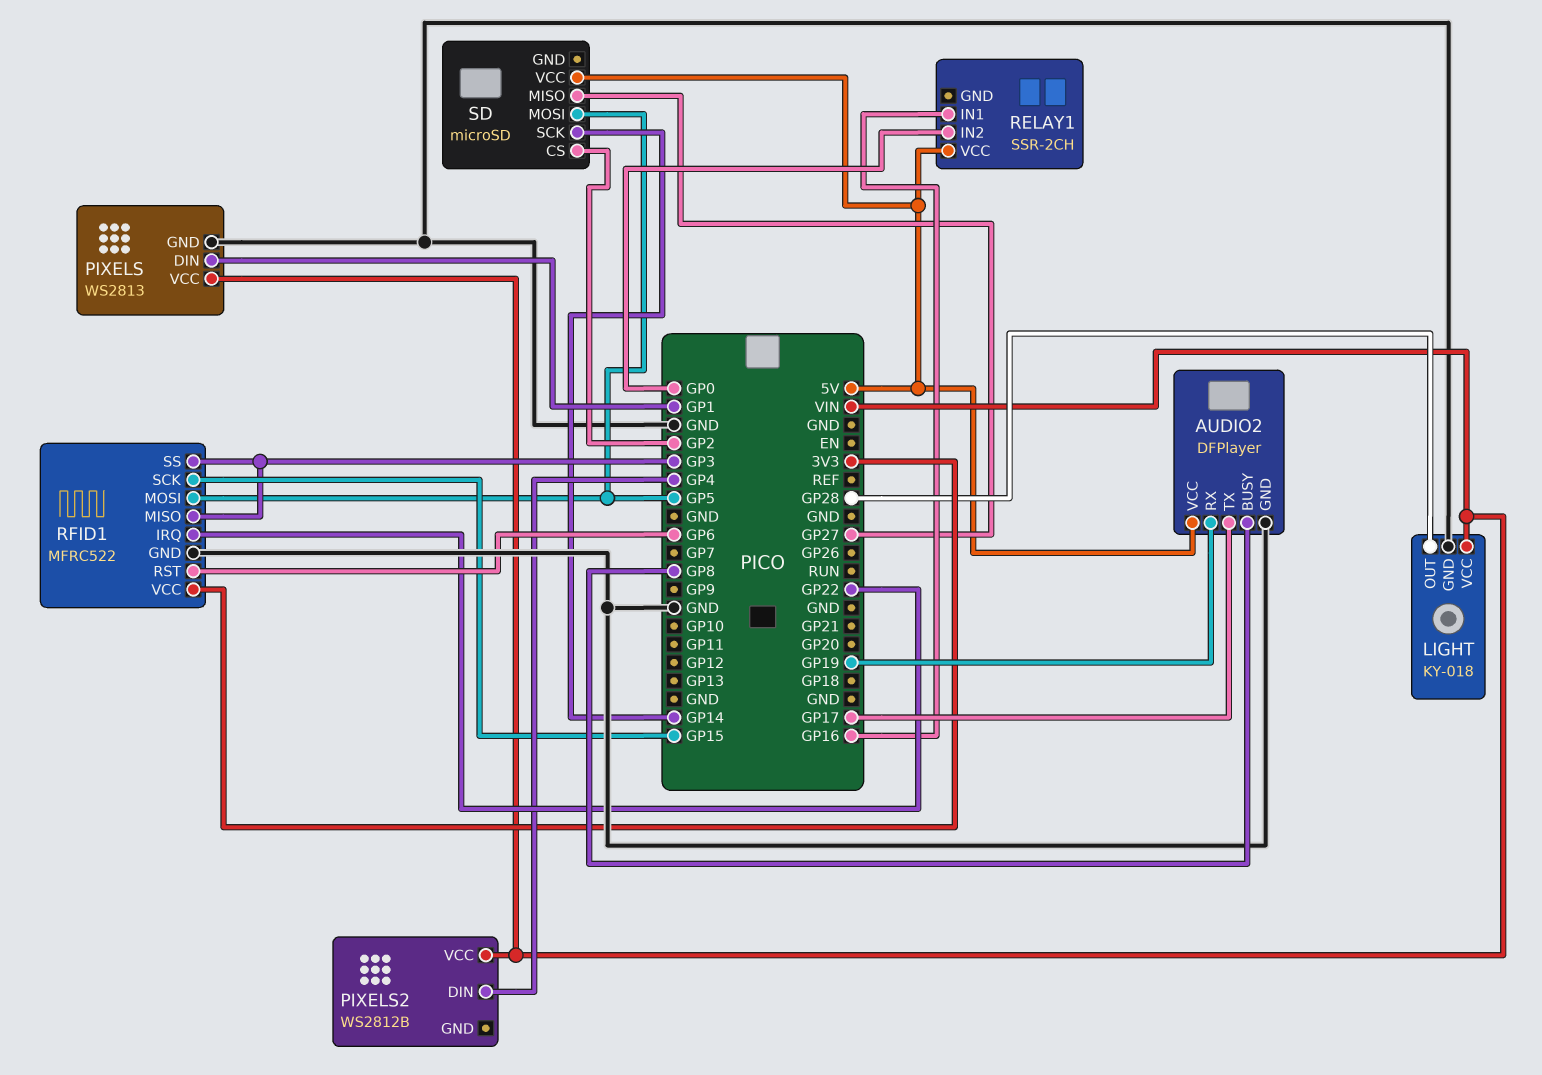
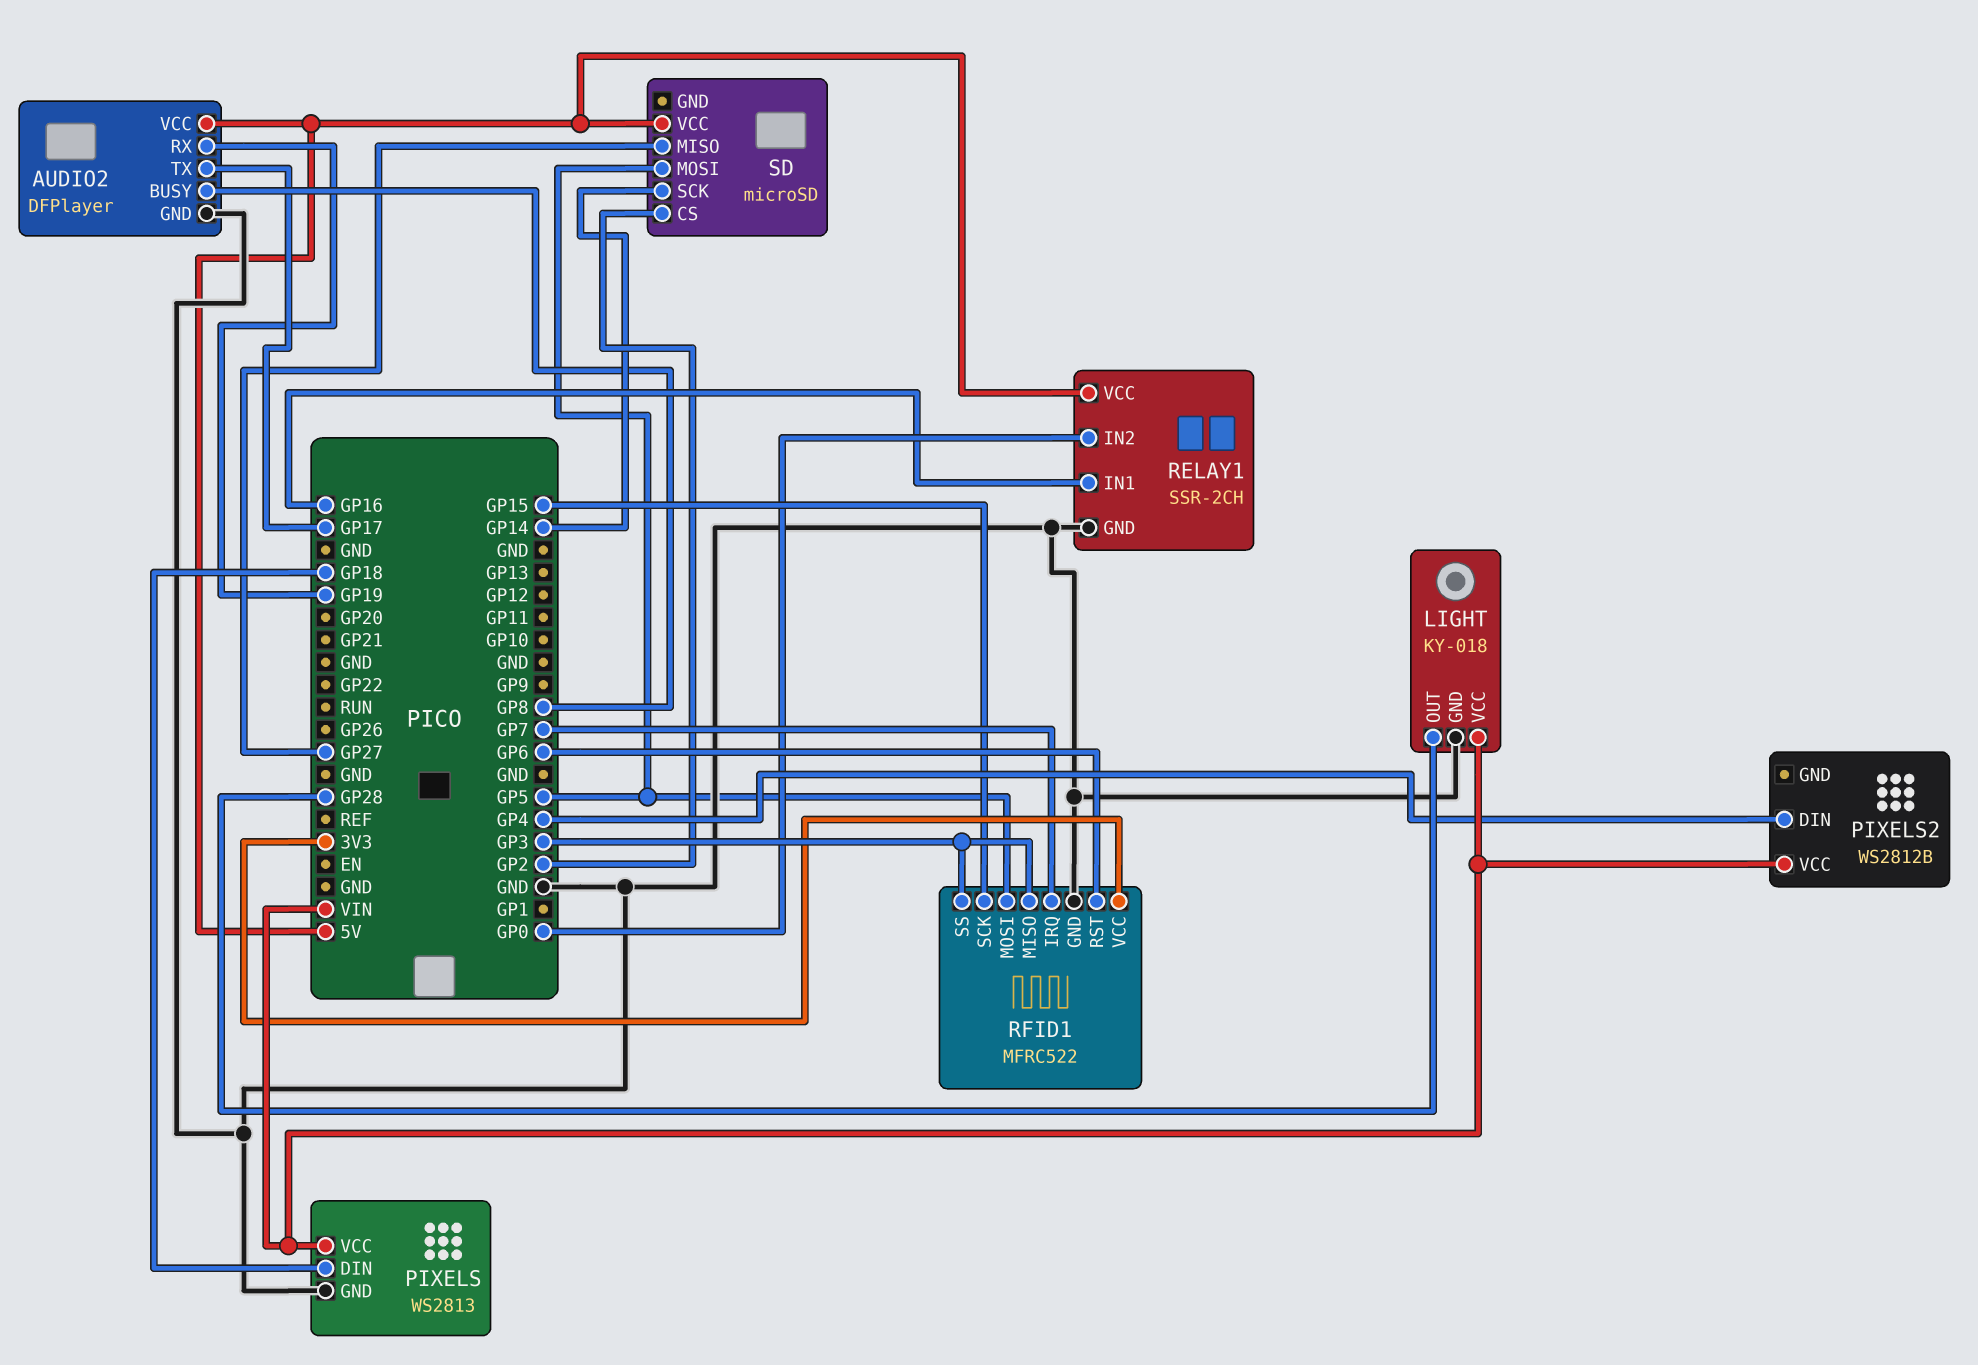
PIXELS pin DIN: GP1 -> GP18
RELAY1 pin GND: none -> GND
RFID1 pin IRQ: GP22 -> GP7

